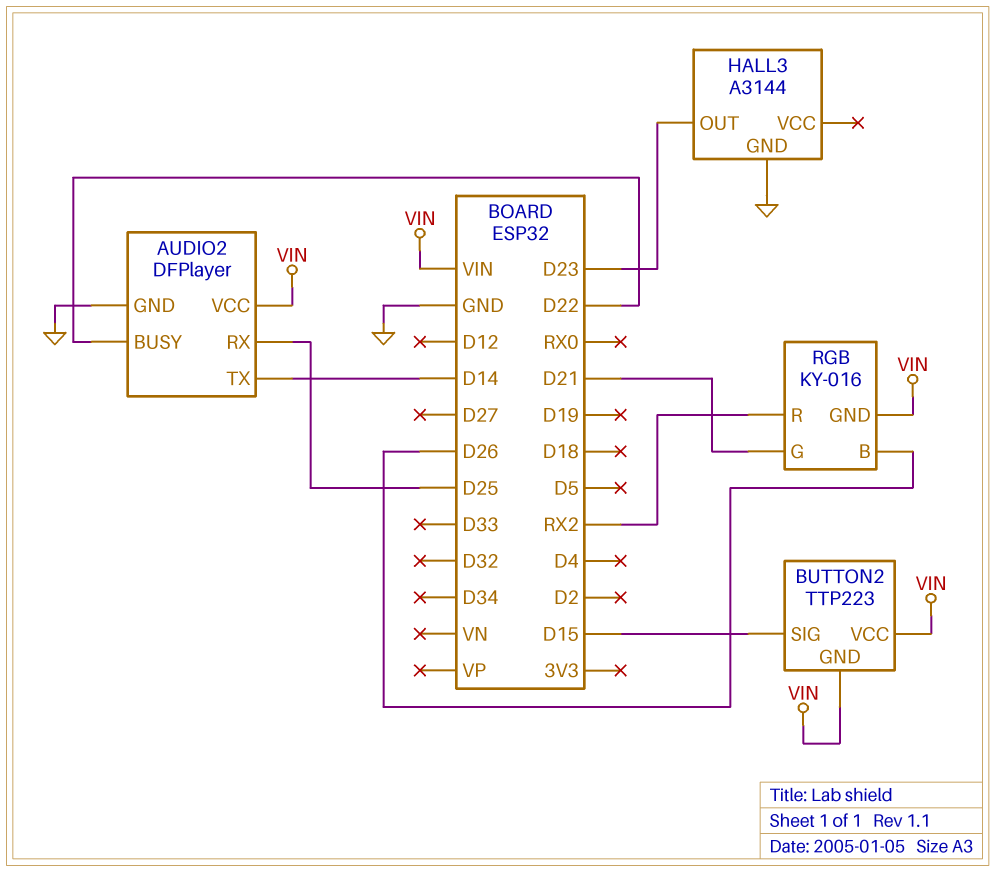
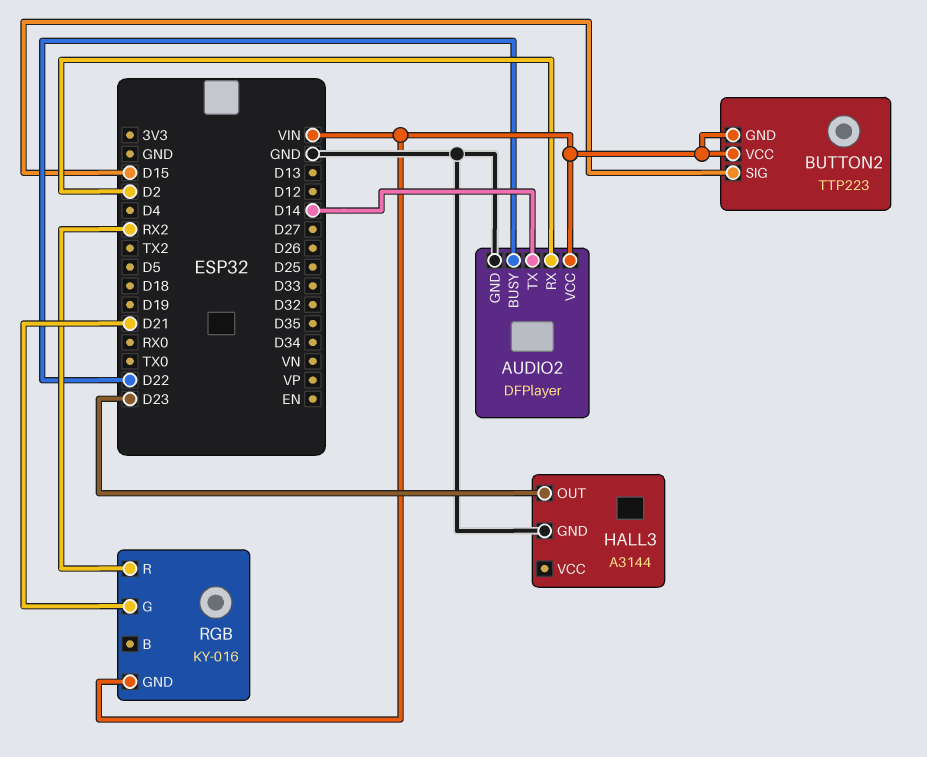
AUDIO2 pin RX: D25 -> D2
RGB pin B: D26 -> none

